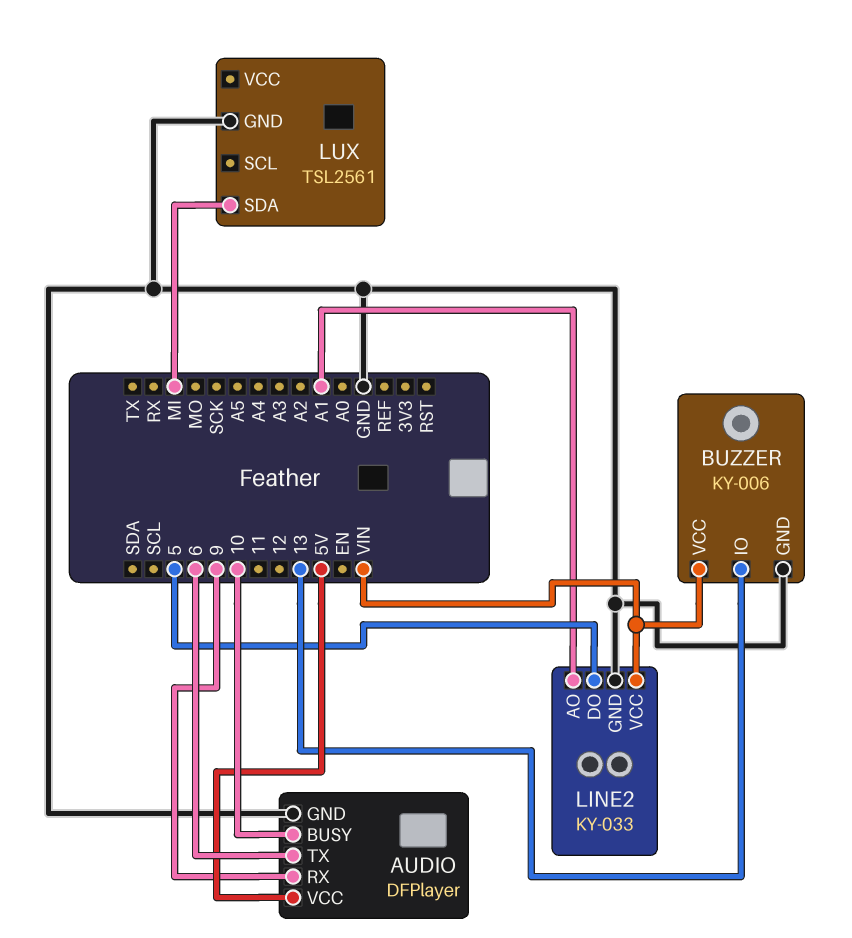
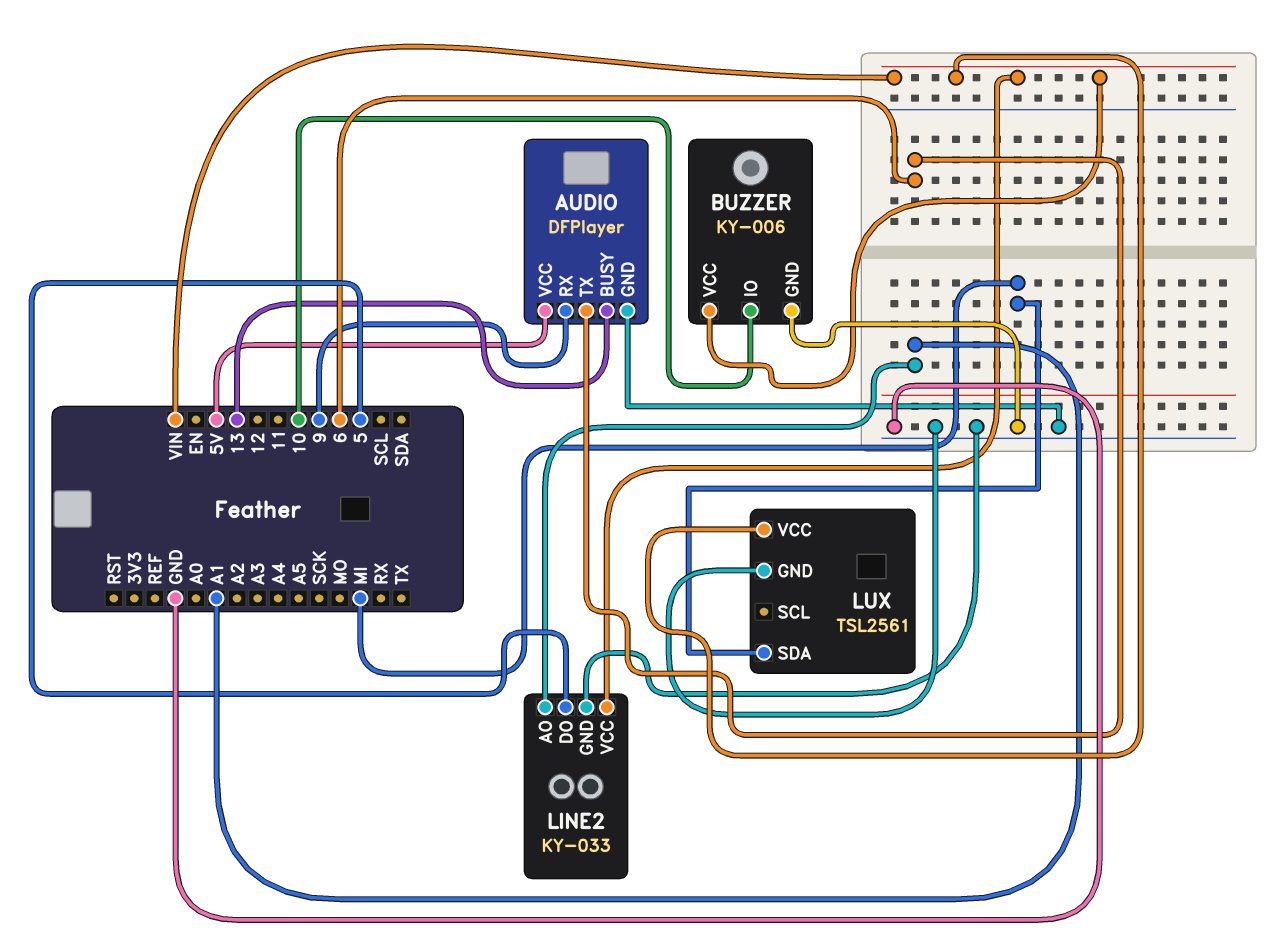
AUDIO pin BUSY: 10 -> 13
BUZZER pin IO: 13 -> 10
LUX pin VCC: none -> VIN

